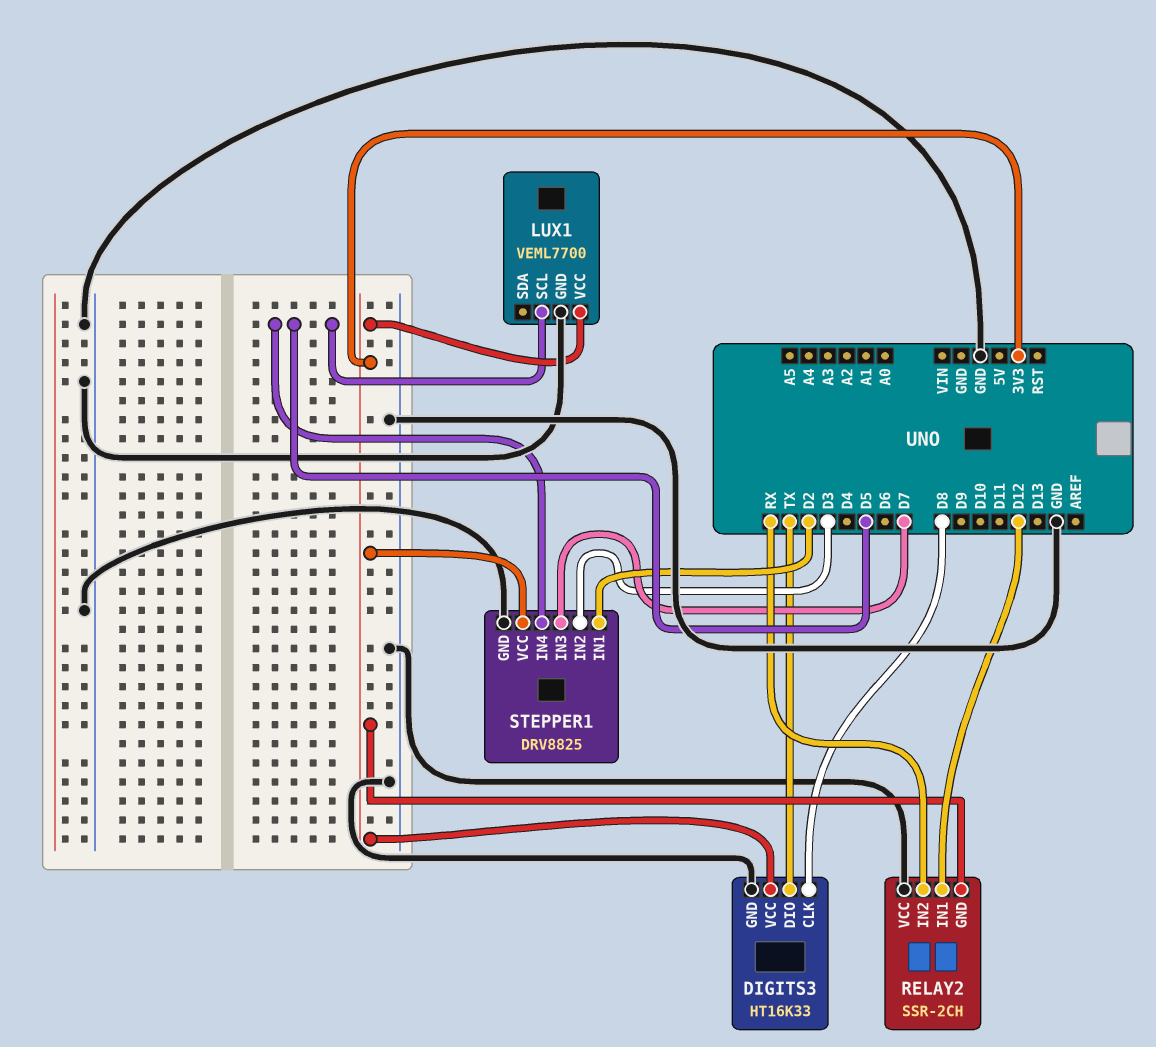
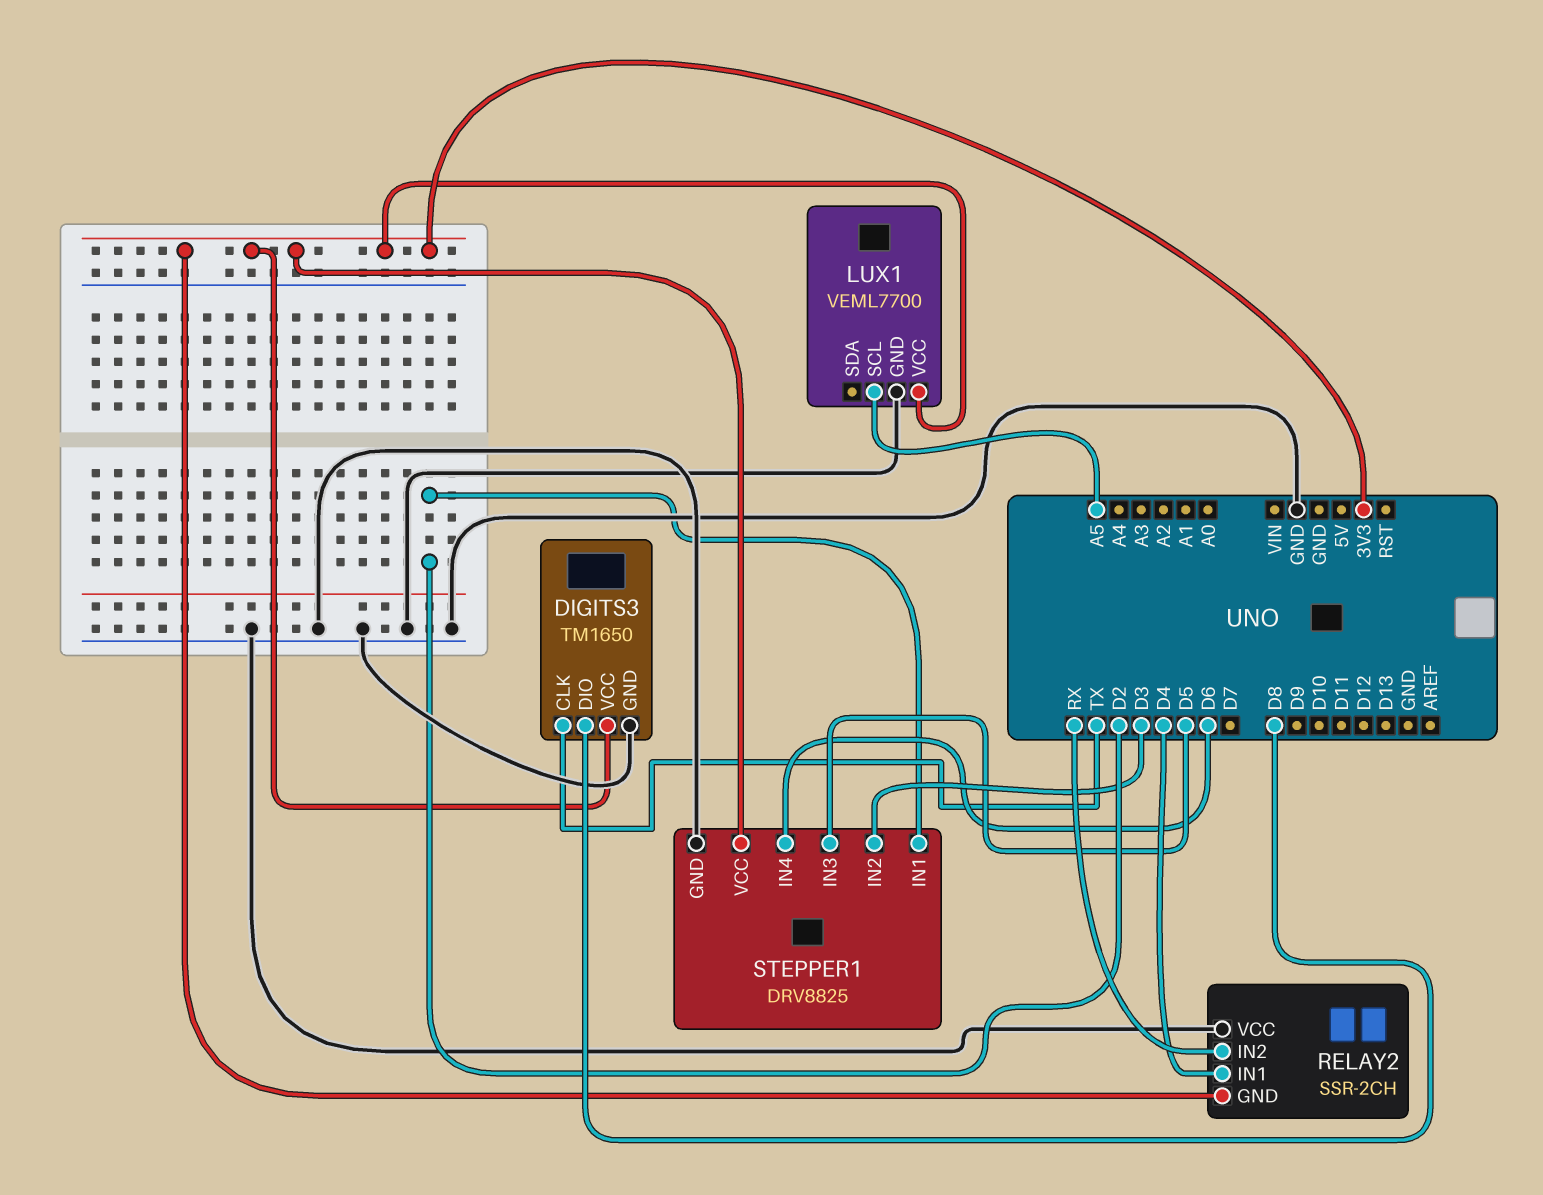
DIGITS3: HT16K33 -> TM1650
DIGITS3 pin CLK: D8 -> TX
DIGITS3 pin DIO: TX -> D8
LUX1 pin SCL: D5 -> A5
RELAY2 pin IN1: D12 -> D4
STEPPER1 pin IN3: D7 -> D5
STEPPER1 pin IN4: D5 -> D6

